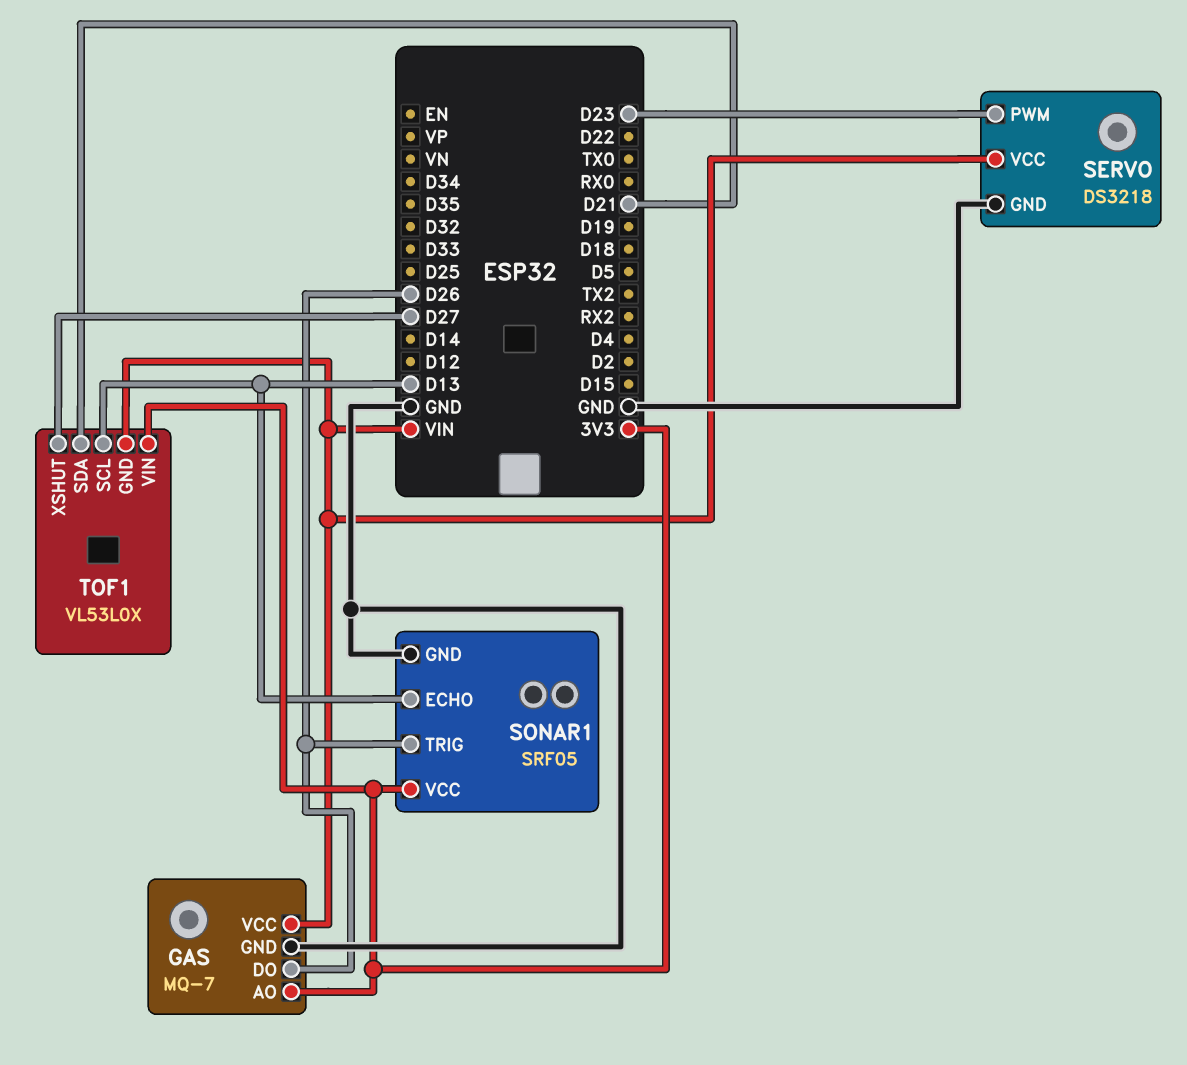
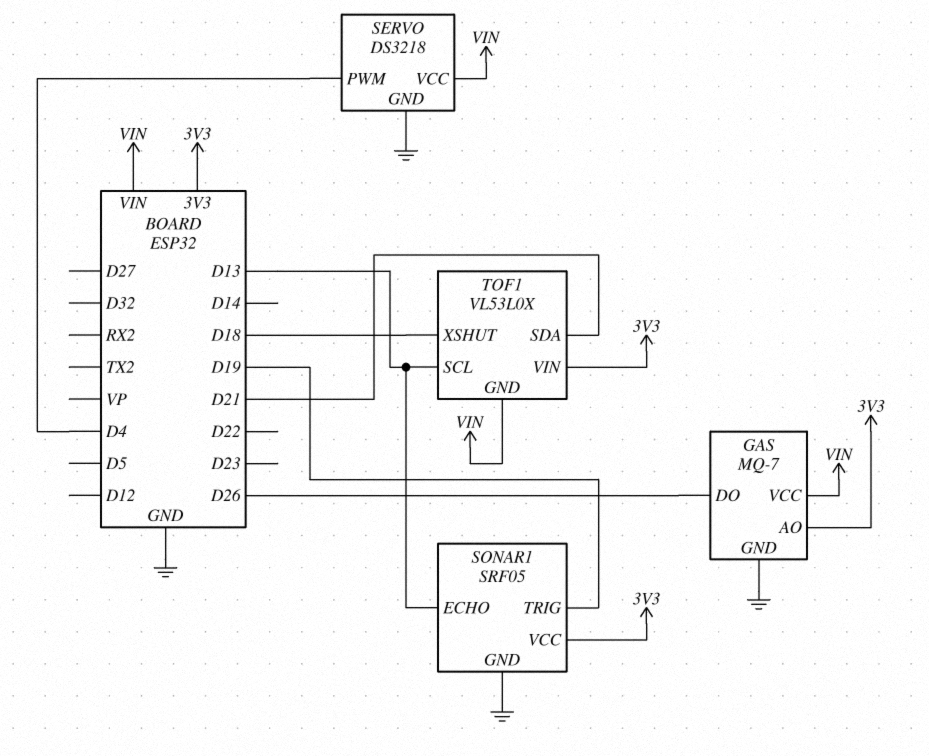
SERVO pin PWM: D23 -> D4
SONAR1 pin TRIG: D26 -> D19
TOF1 pin XSHUT: D27 -> D18

